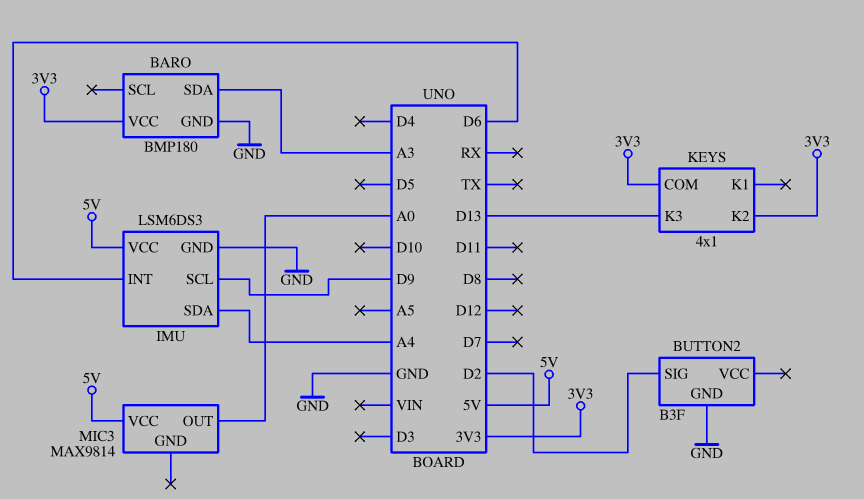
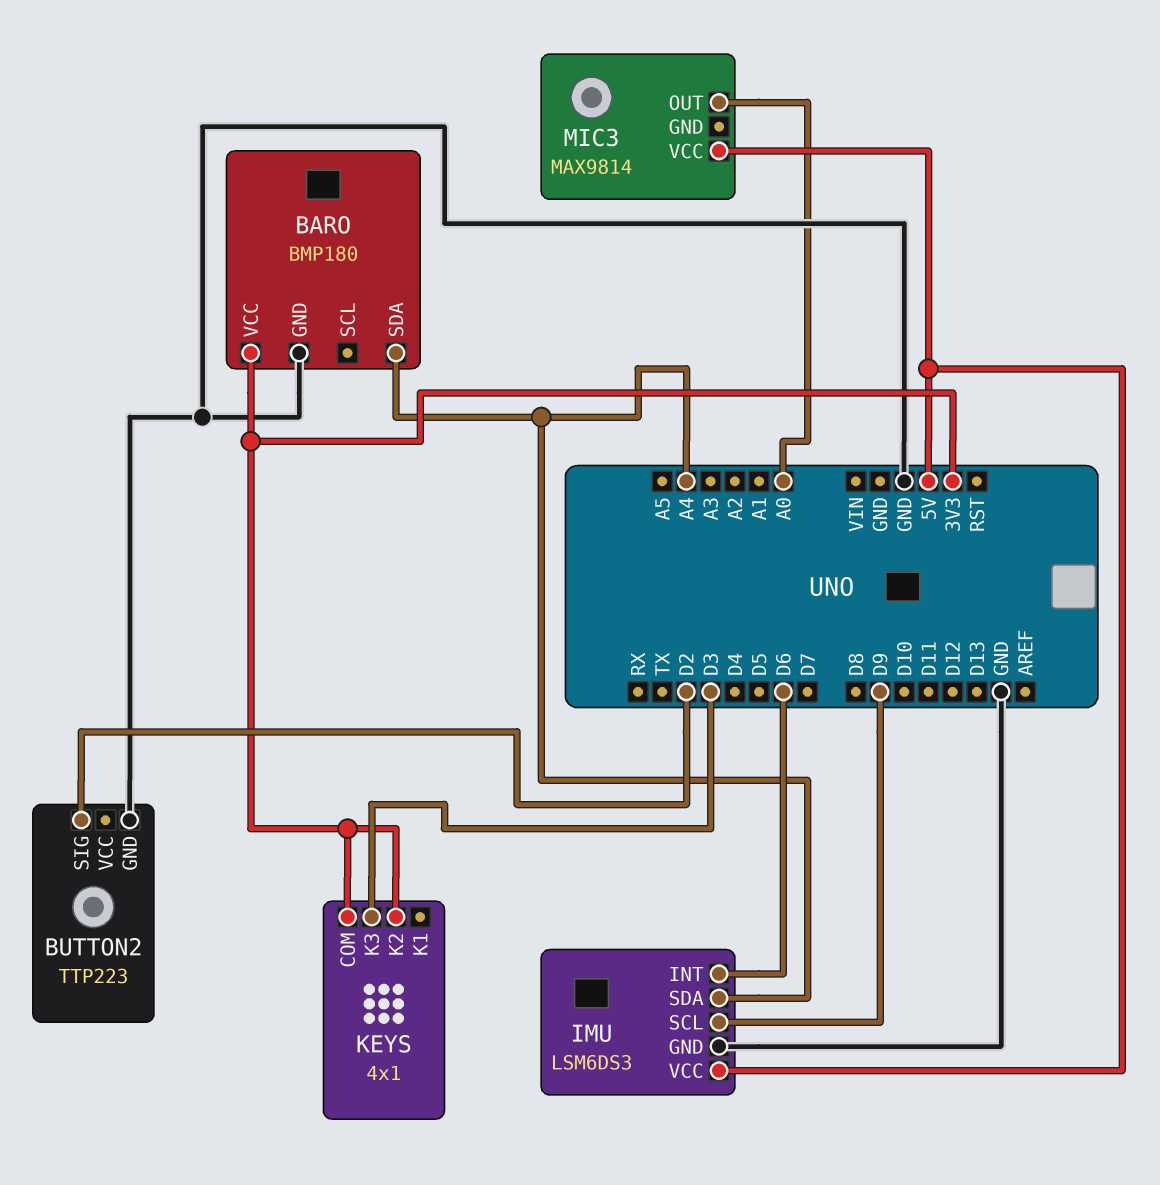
BARO pin SDA: A3 -> A4
BUTTON2: B3F -> TTP223
KEYS pin K3: D13 -> D3

